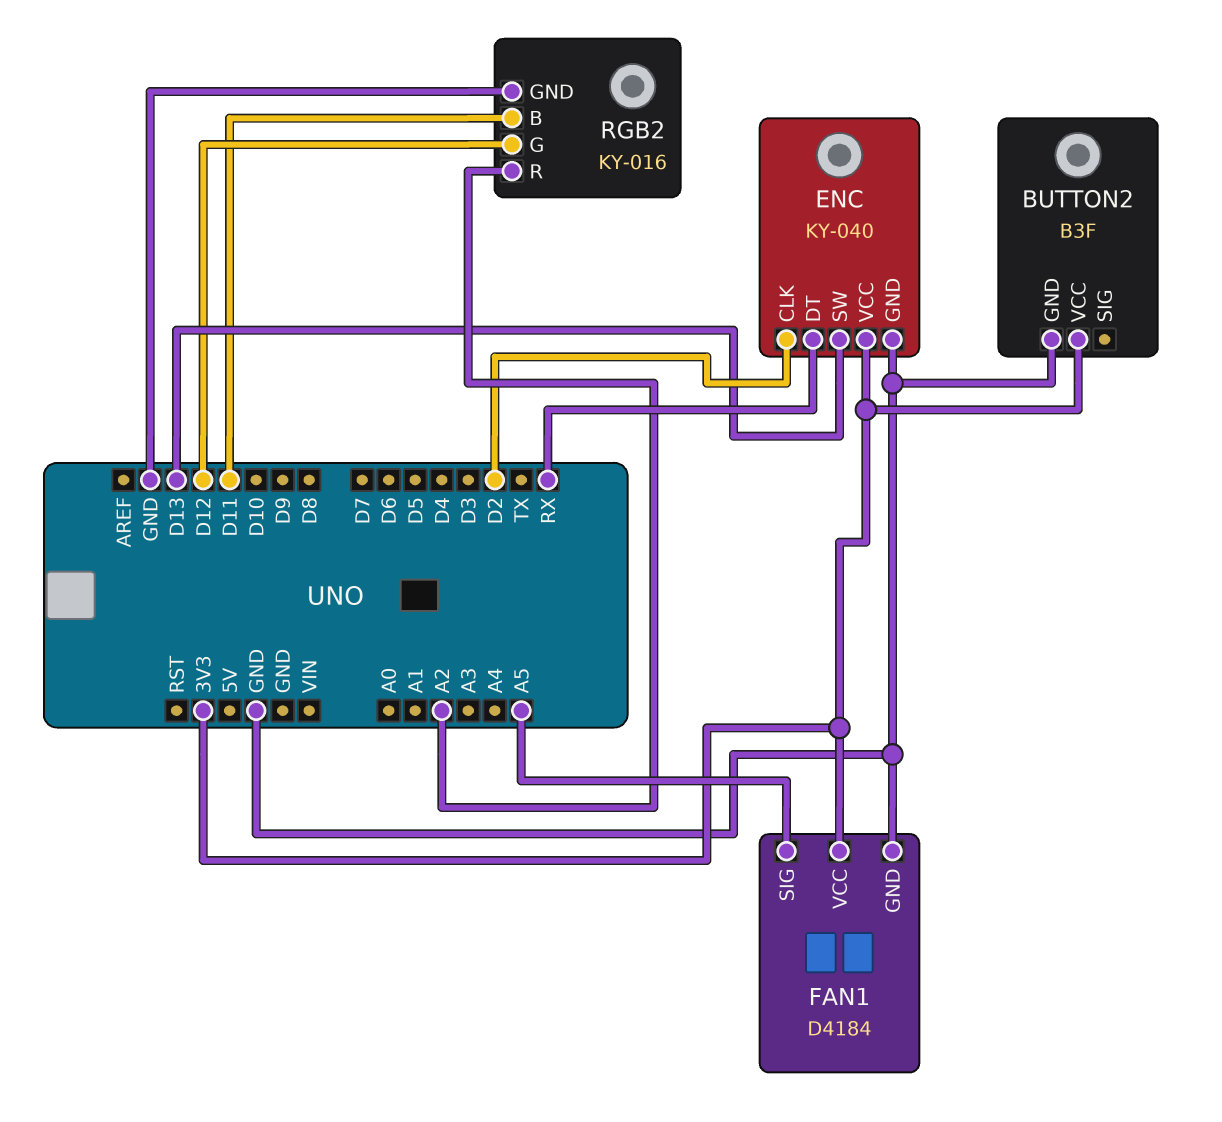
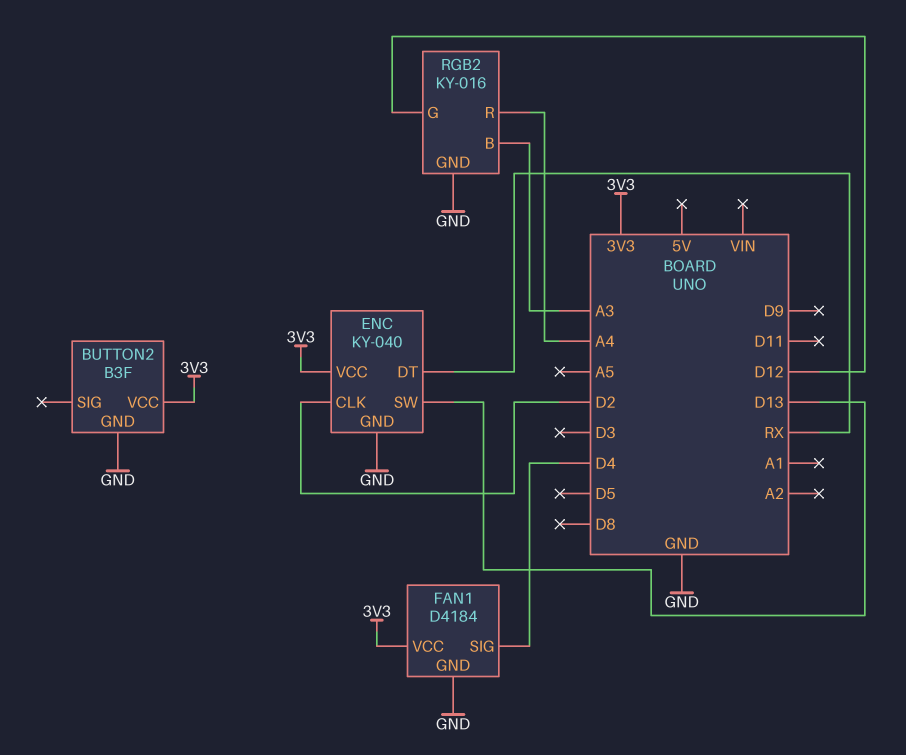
FAN1 pin SIG: A5 -> D4
RGB2 pin B: D11 -> A3
RGB2 pin R: A2 -> A4

